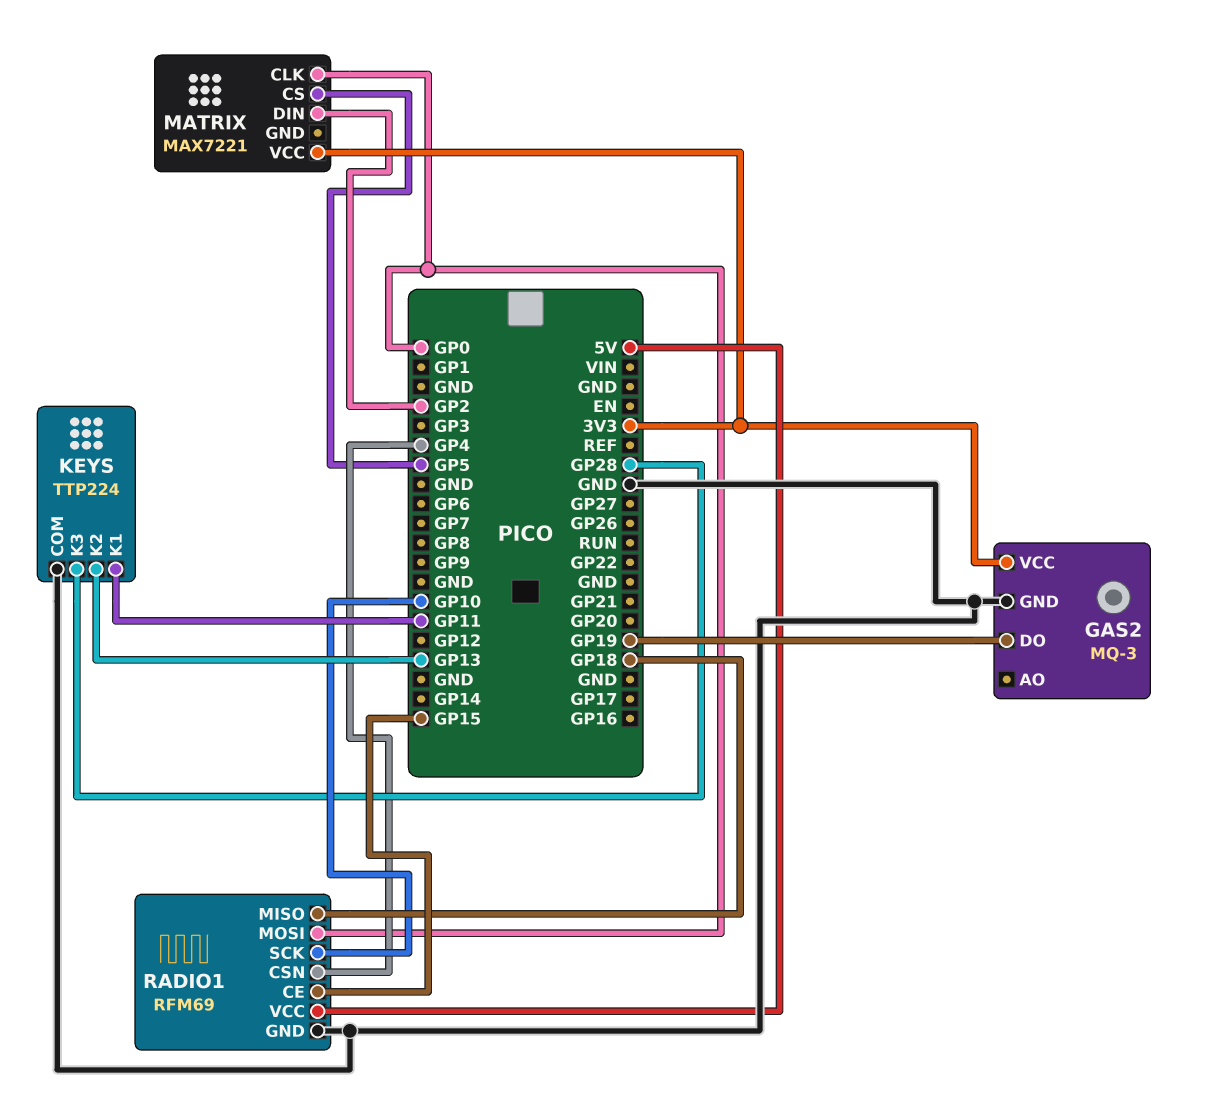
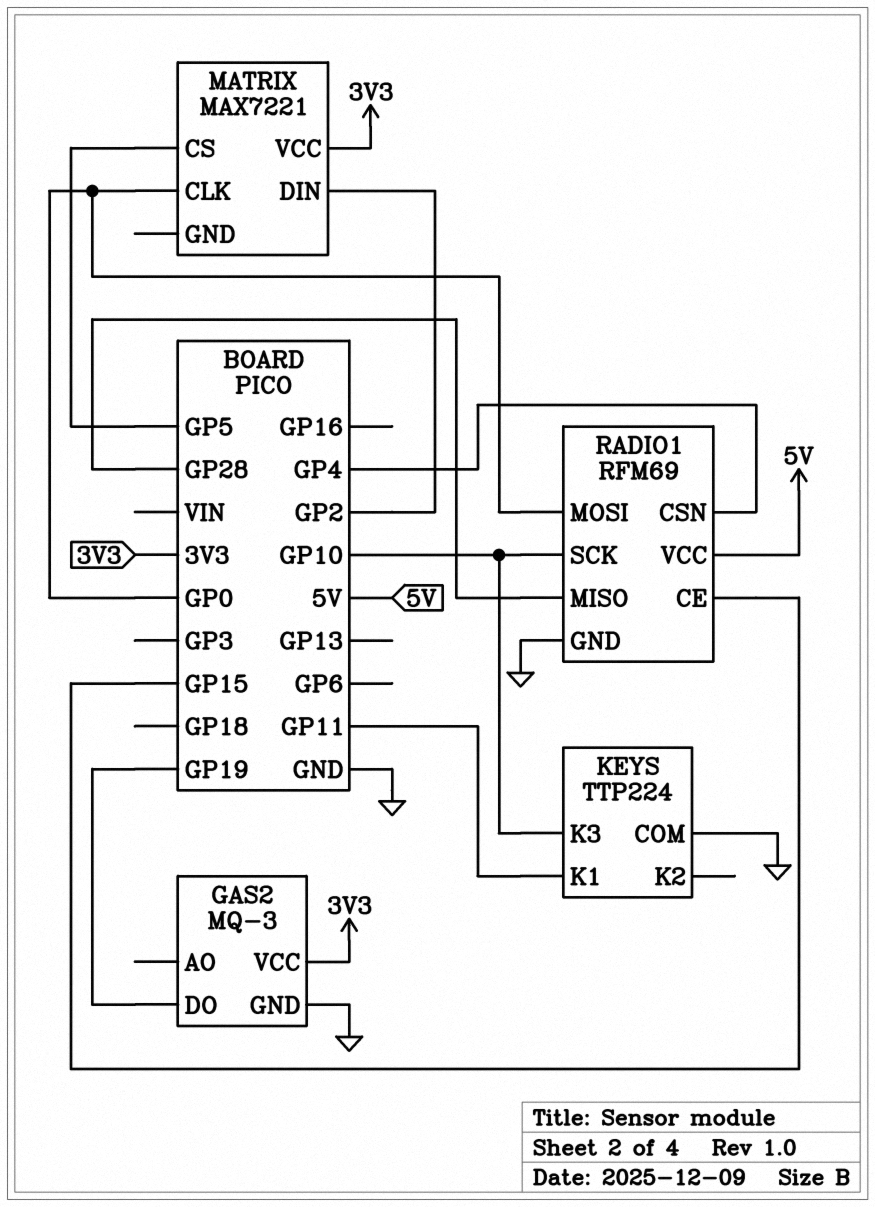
KEYS pin K2: GP13 -> none
KEYS pin K3: GP28 -> GP10
RADIO1 pin MISO: GP18 -> GP28

